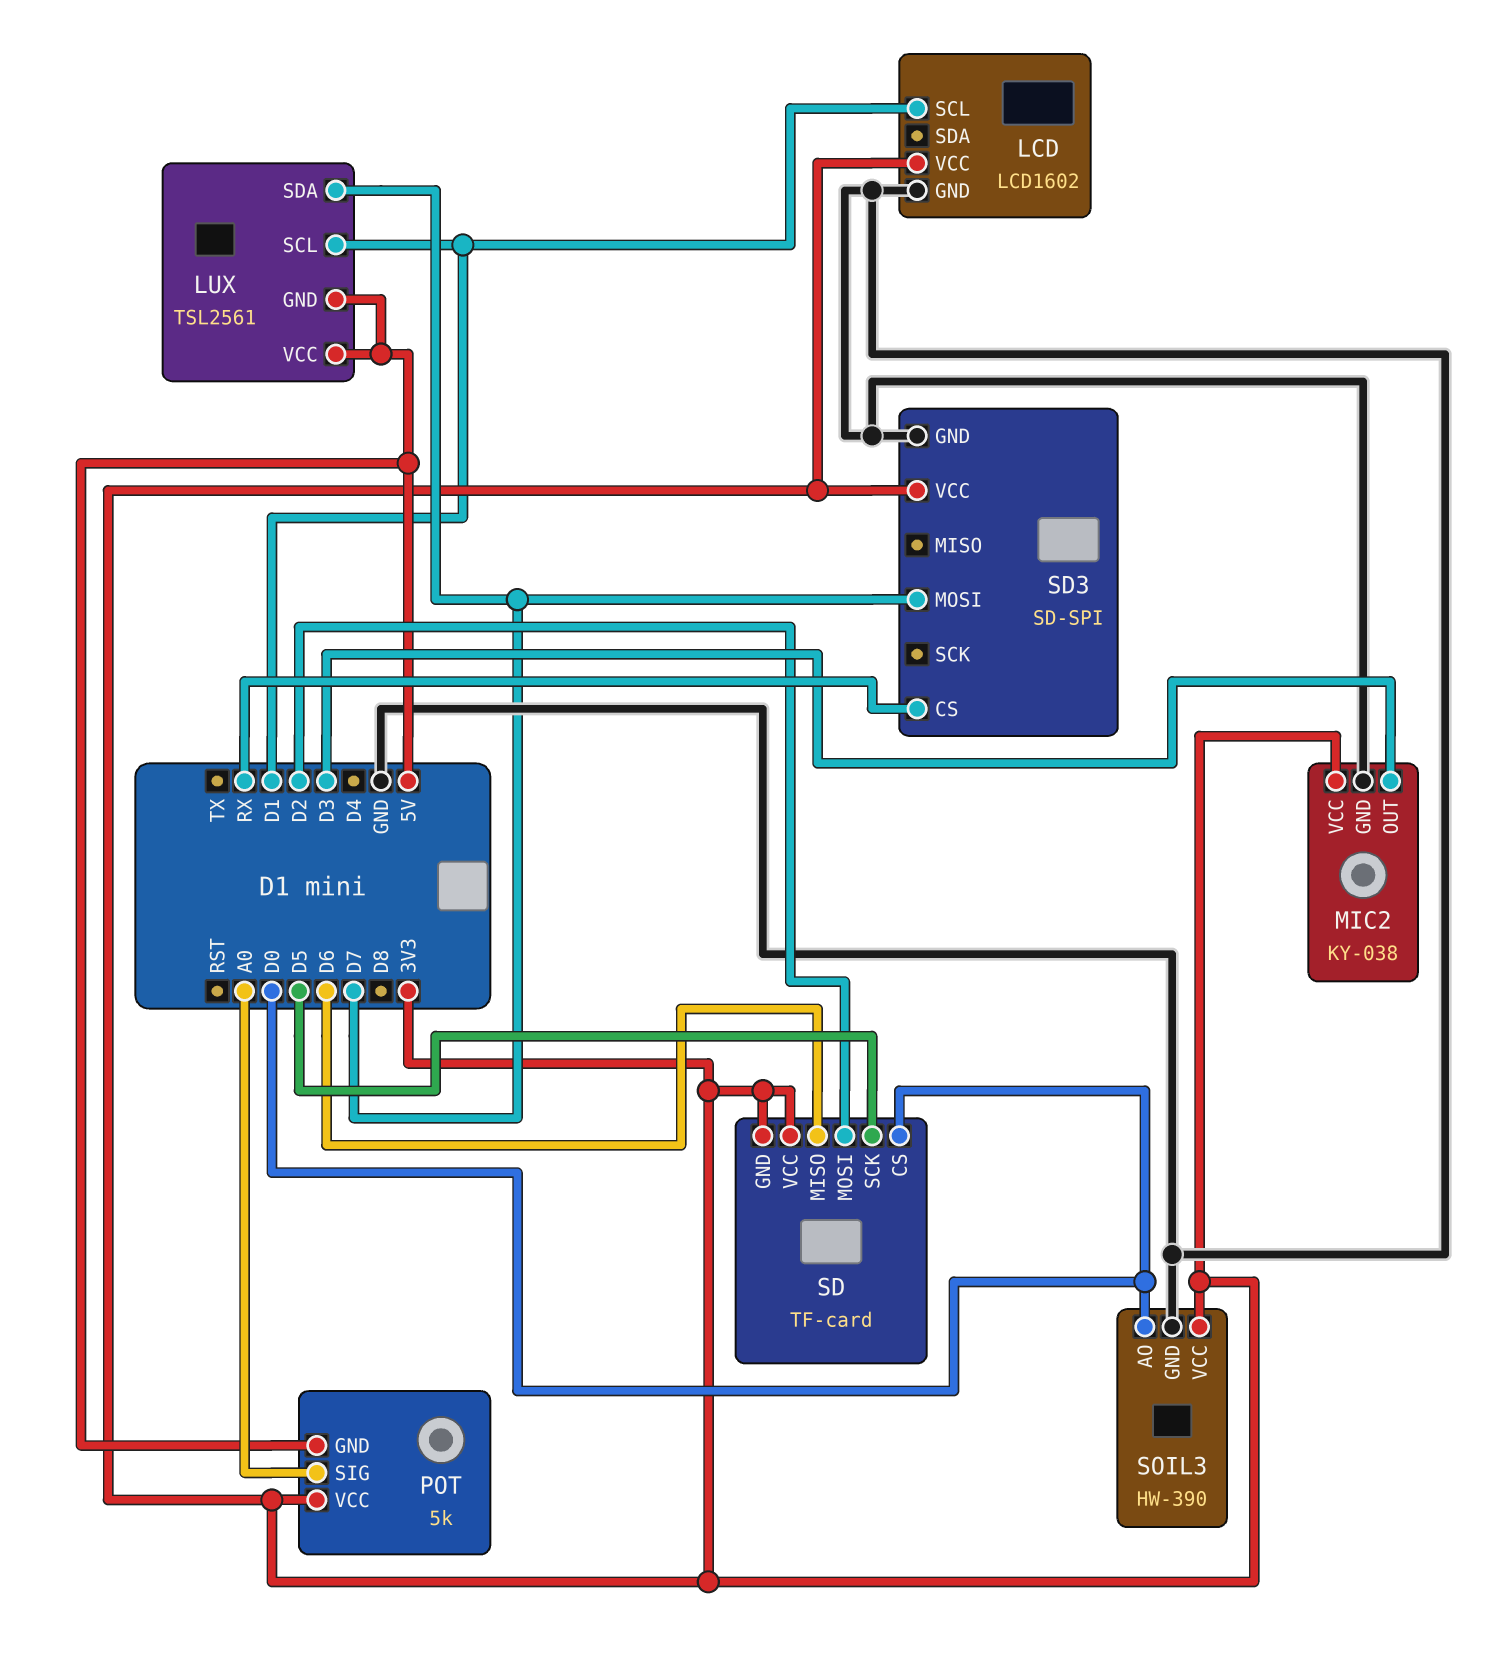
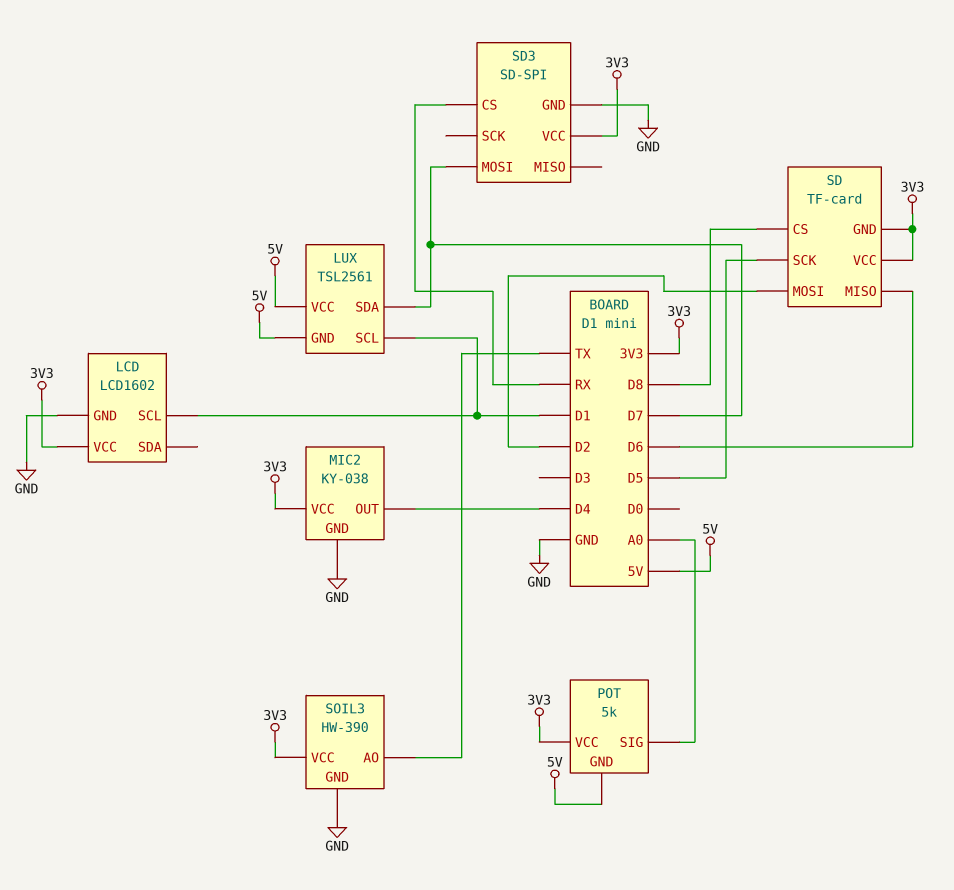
MIC2 pin OUT: D3 -> D4
SD pin CS: D0 -> D8
SOIL3 pin AO: D0 -> TX

